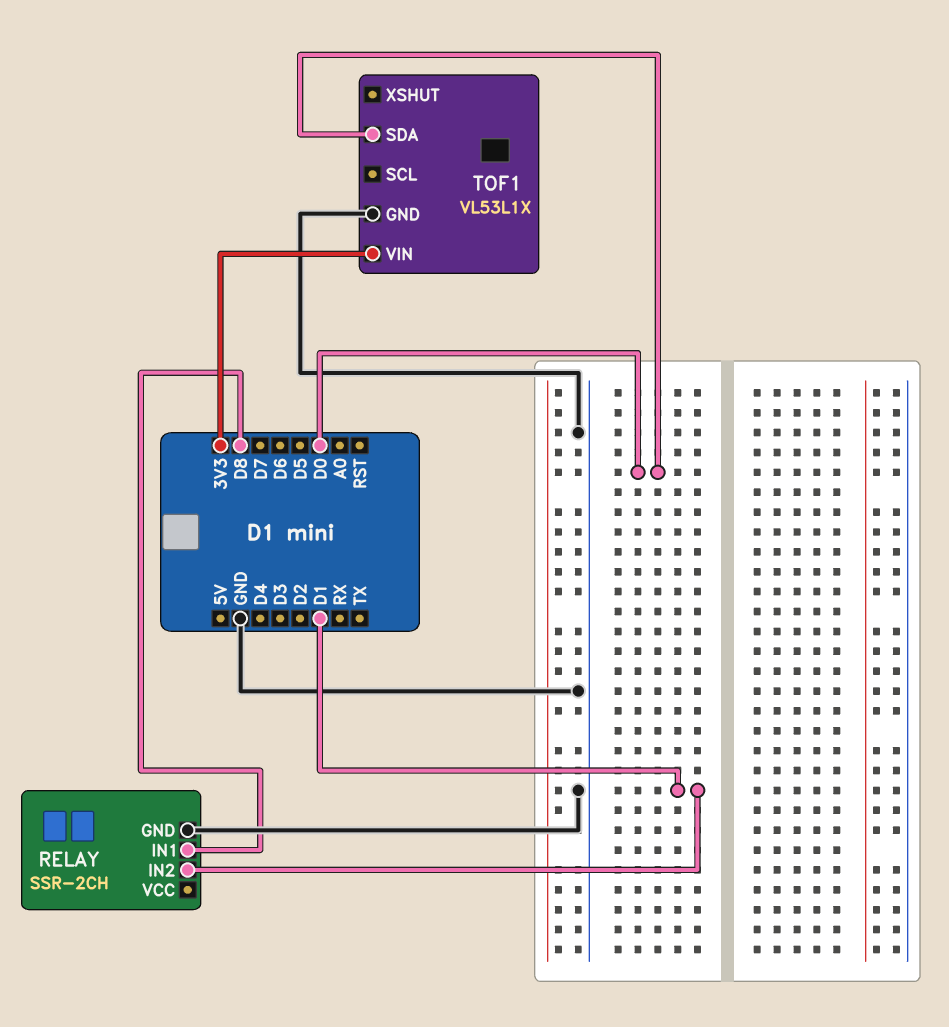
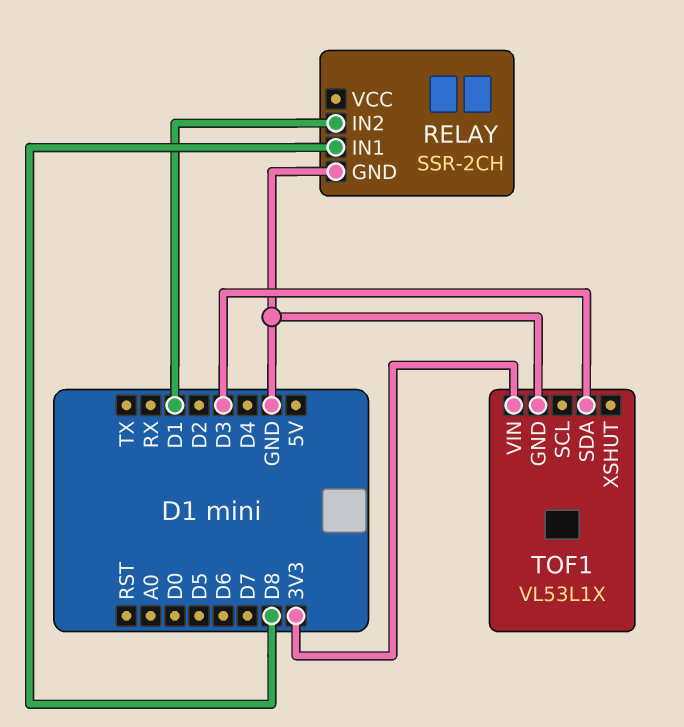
TOF1 pin SDA: D0 -> D3

